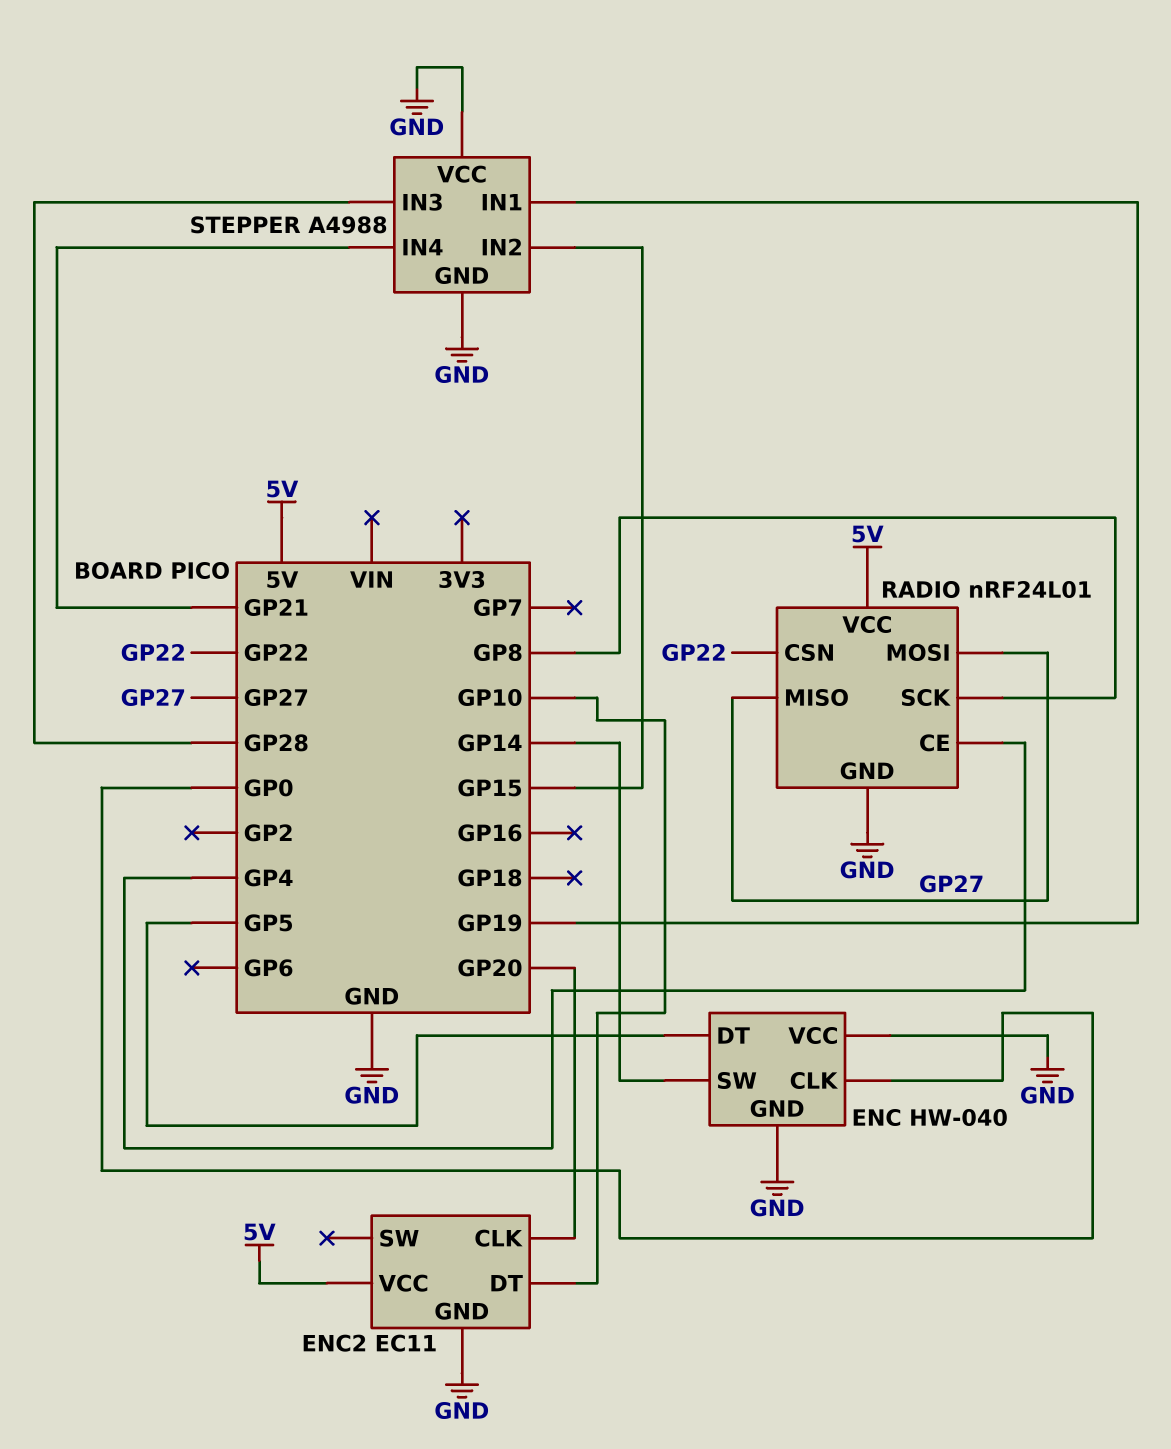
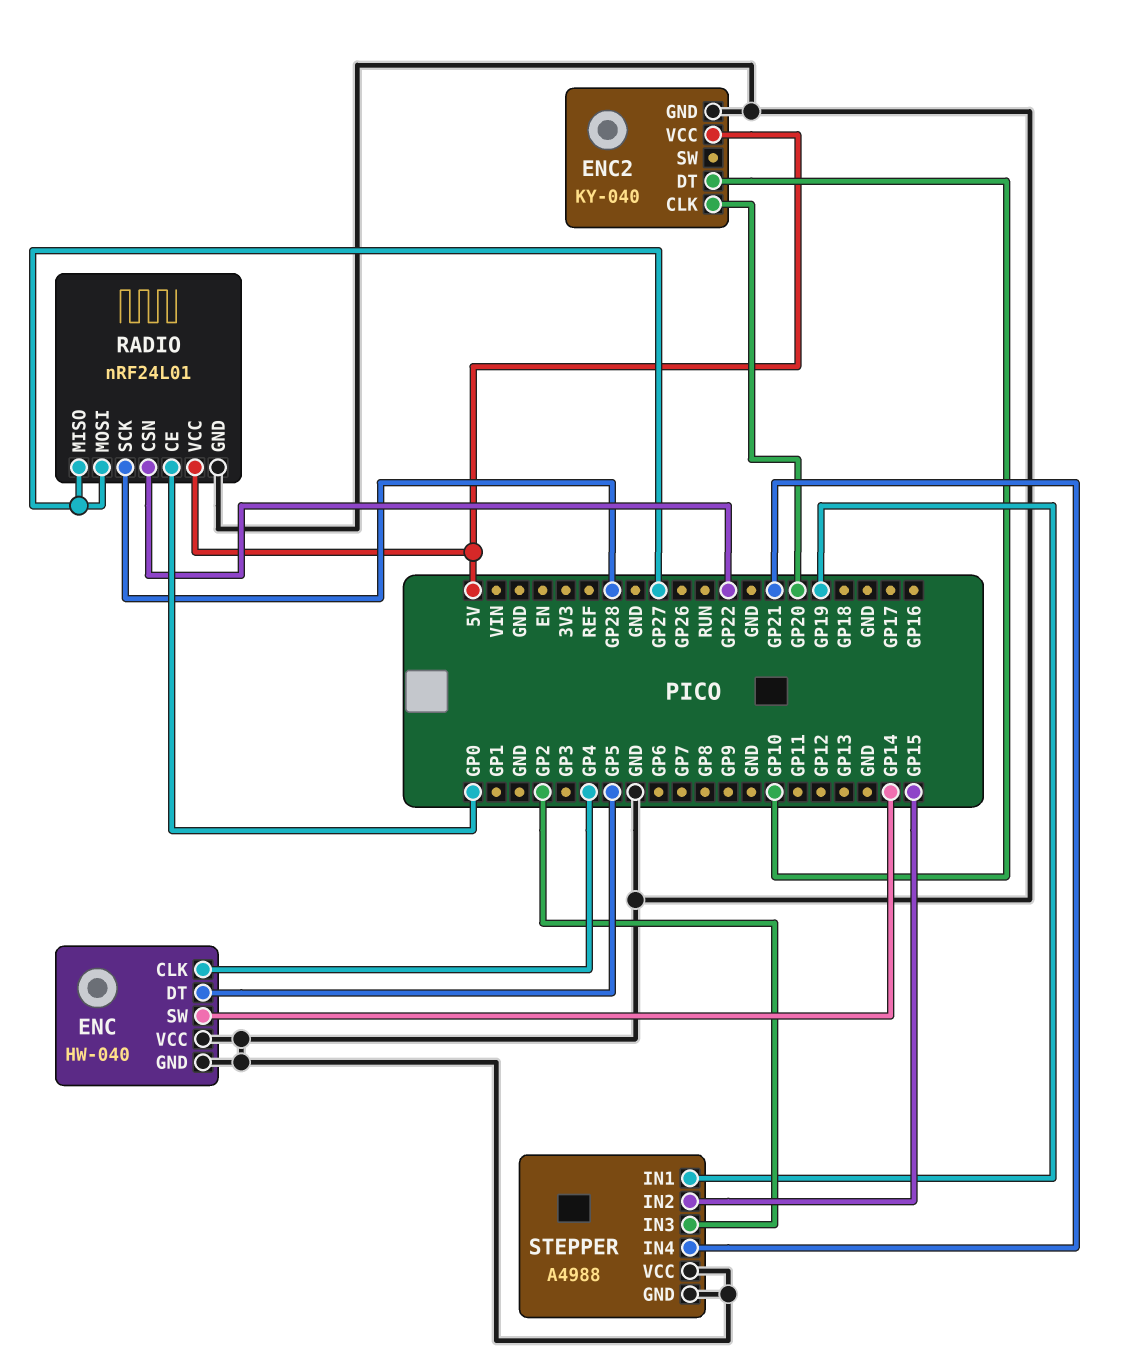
ENC pin CLK: GP0 -> GP4
ENC2: EC11 -> KY-040
RADIO pin CE: GP4 -> GP0
RADIO pin SCK: GP8 -> GP28
STEPPER pin IN3: GP28 -> GP2

